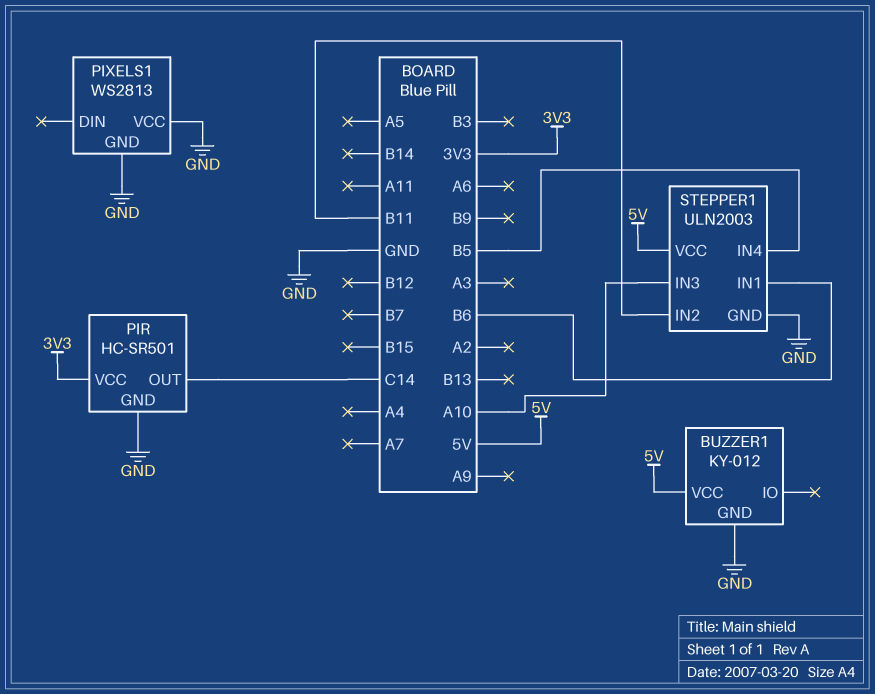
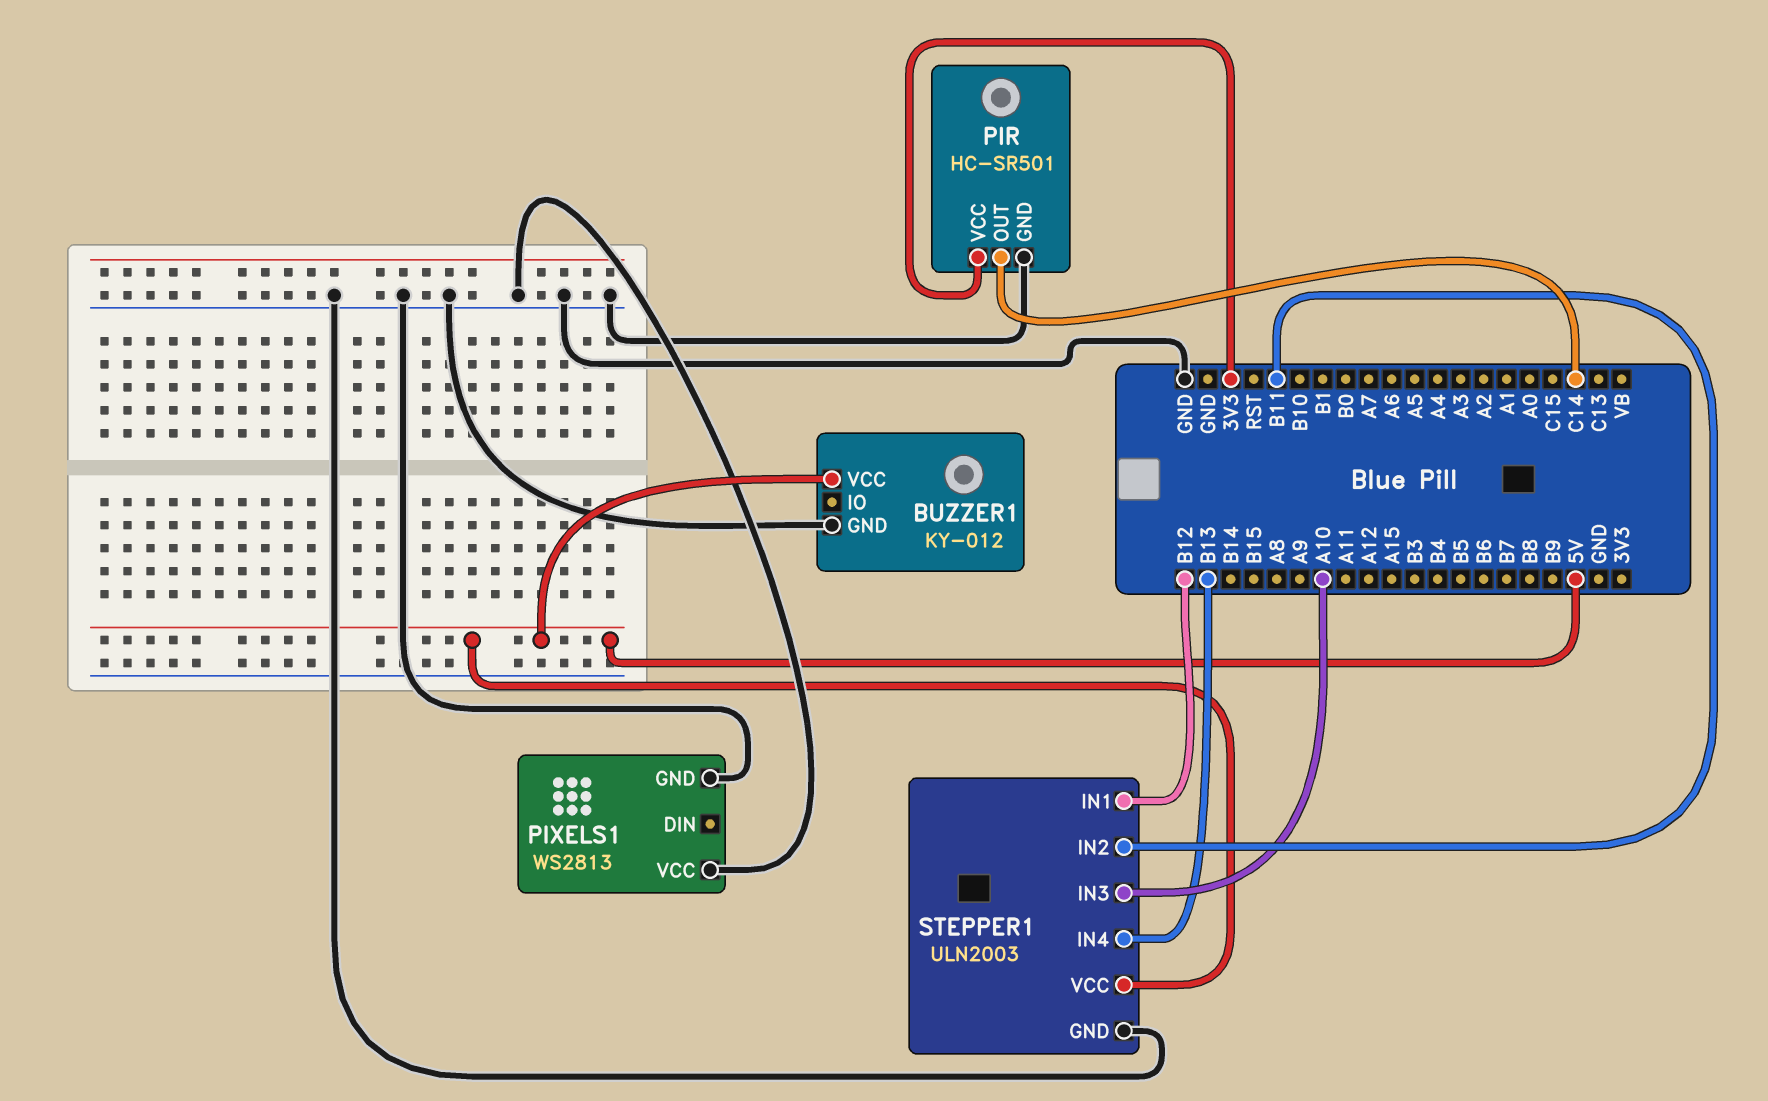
STEPPER1 pin IN1: B6 -> B12
STEPPER1 pin IN4: B5 -> B13

